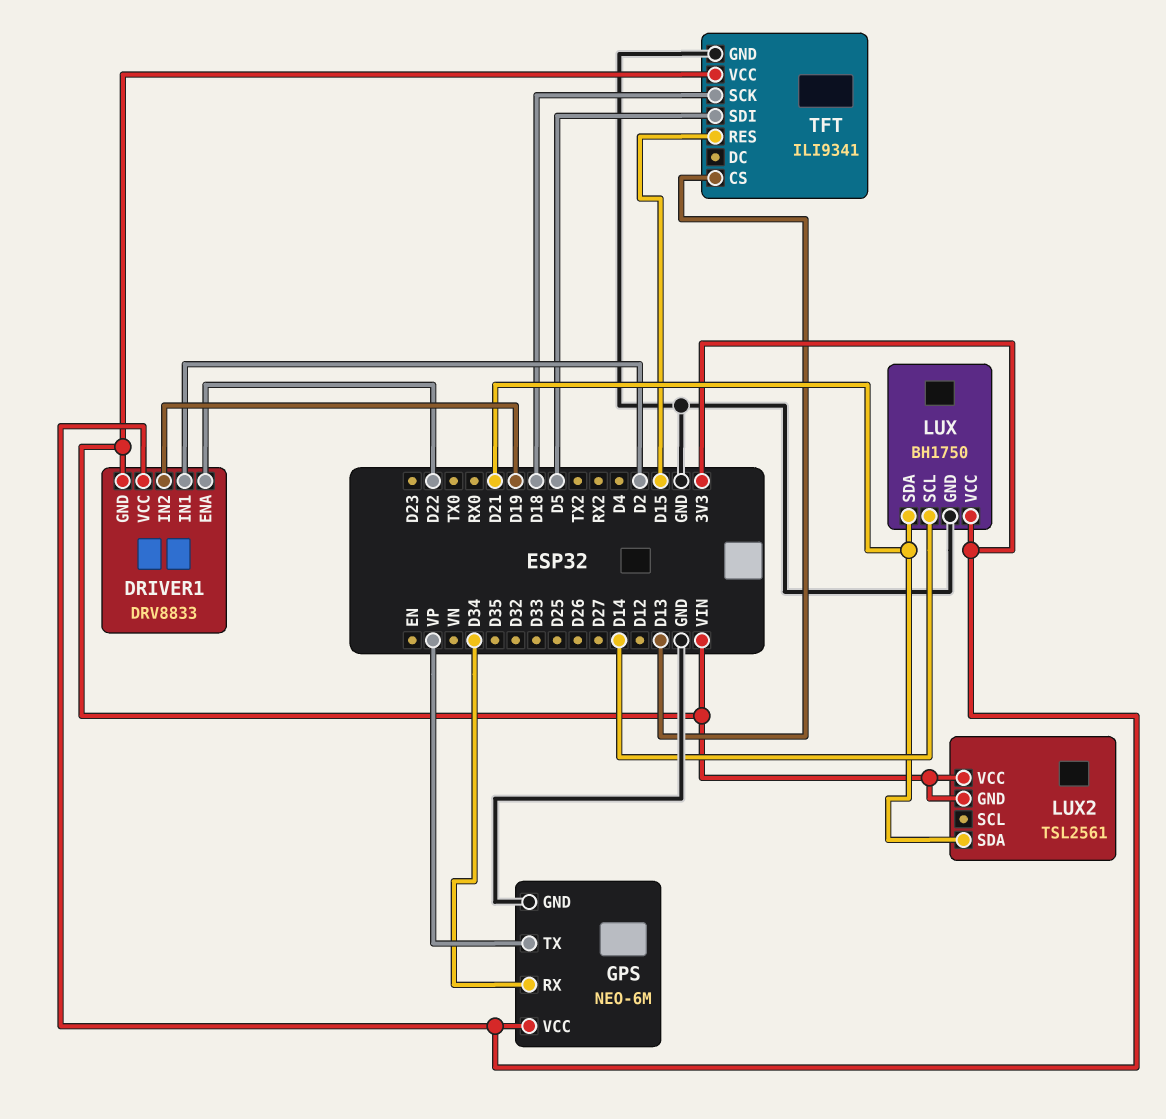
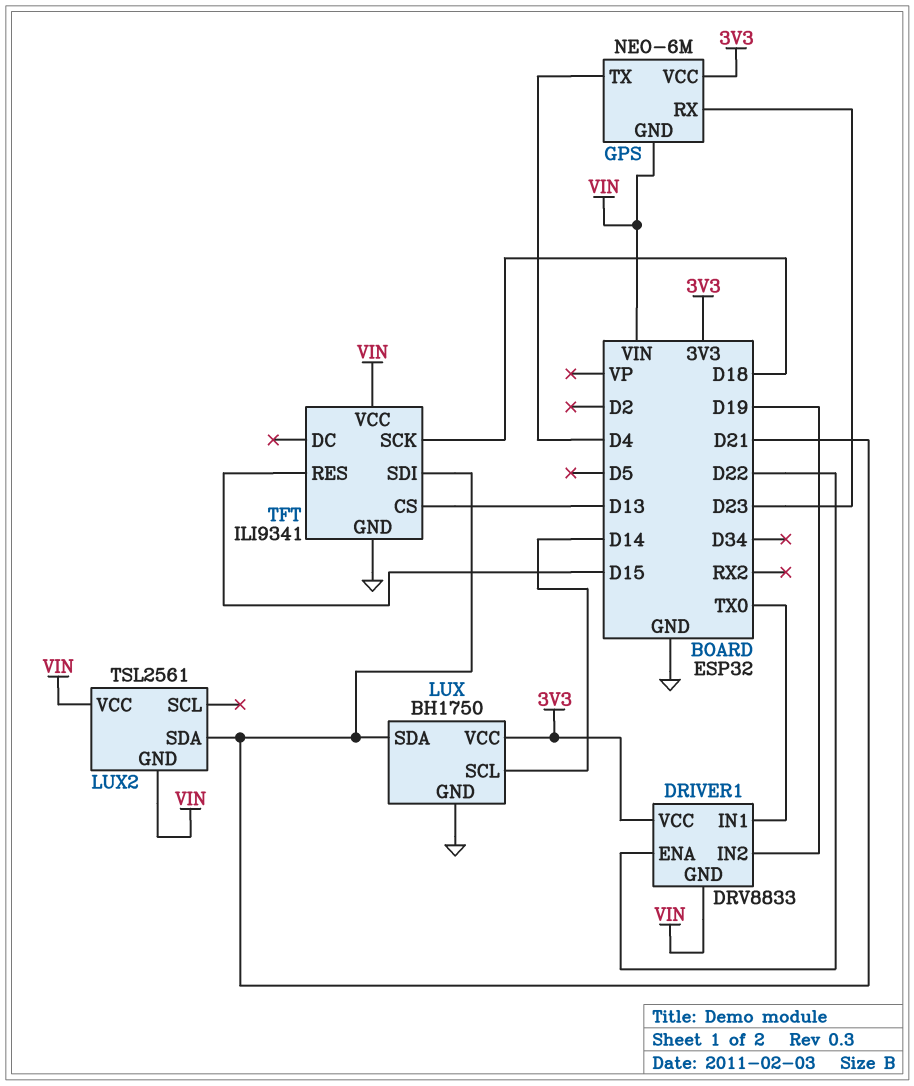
DRIVER1 pin IN1: D2 -> TX0
GPS pin GND: GND -> VIN
GPS pin RX: D34 -> D23
GPS pin TX: VP -> D4
TFT pin SDI: D5 -> D21

